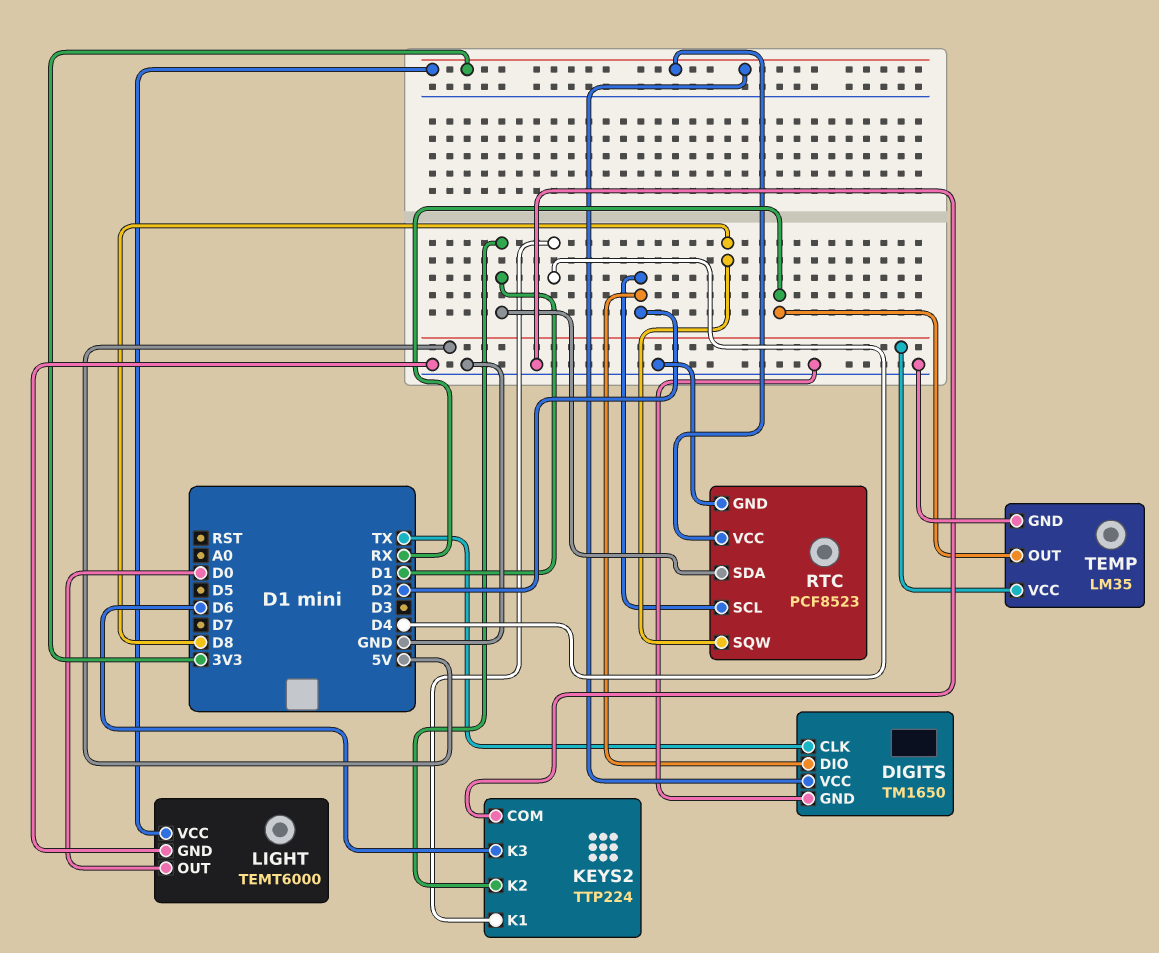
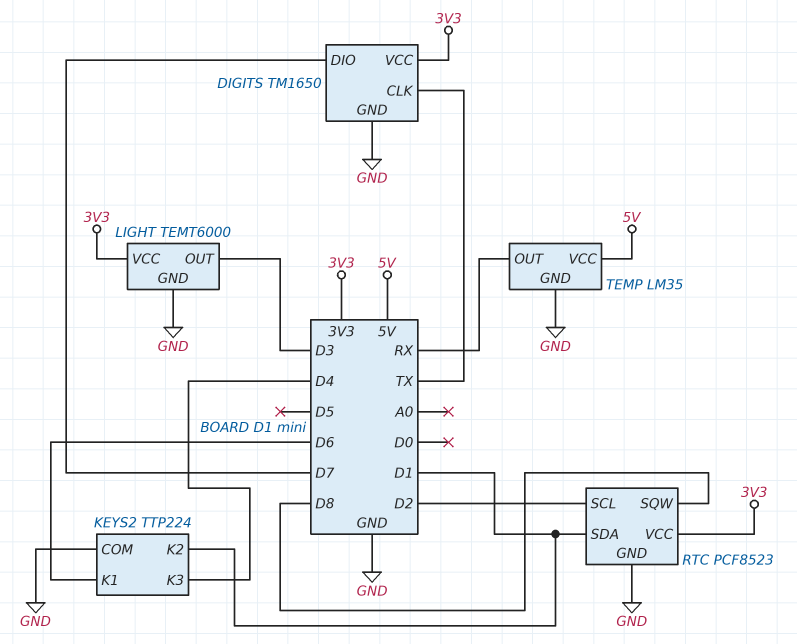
DIGITS pin DIO: D2 -> D7
KEYS2 pin K1: D4 -> D6
KEYS2 pin K3: D6 -> D4
LIGHT pin OUT: D0 -> D3

